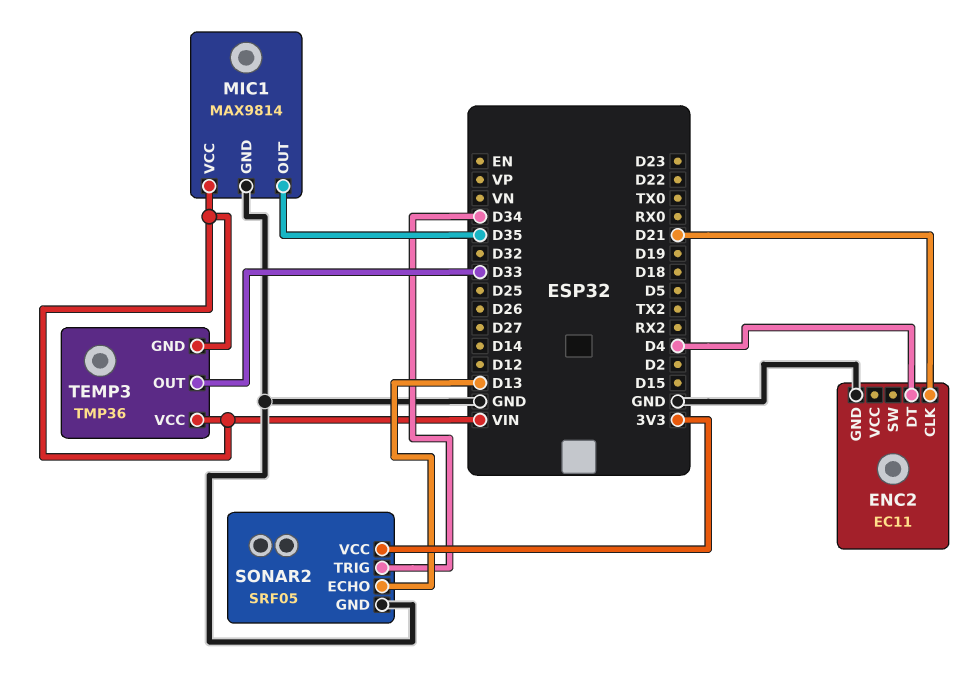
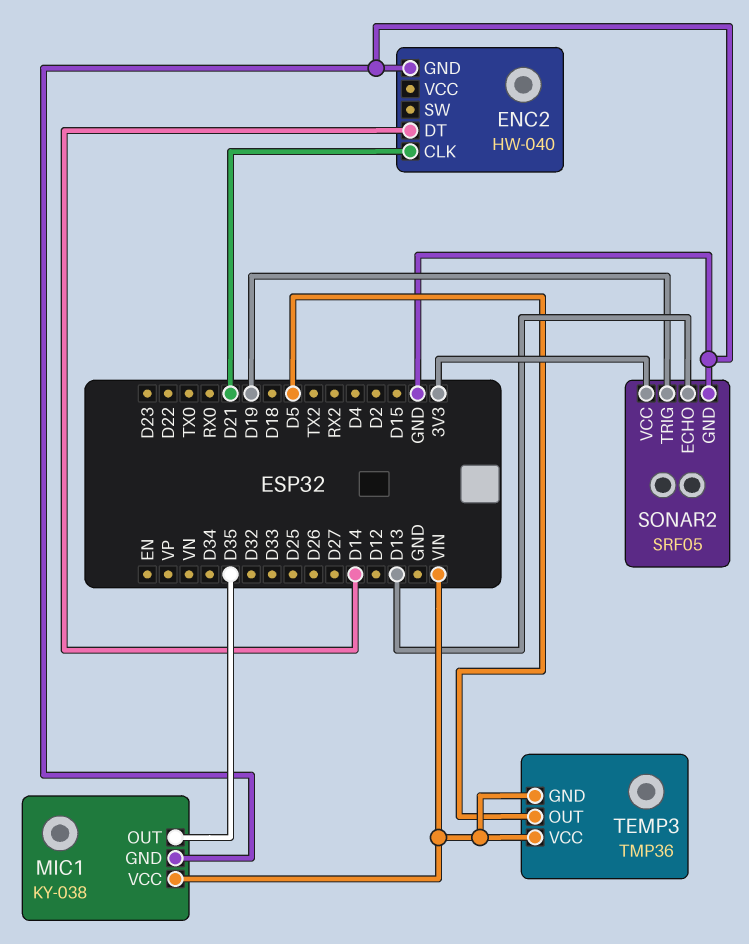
ENC2: EC11 -> HW-040
ENC2 pin DT: D4 -> D14
MIC1: MAX9814 -> KY-038
SONAR2 pin TRIG: D34 -> D19
TEMP3 pin OUT: D33 -> D5

